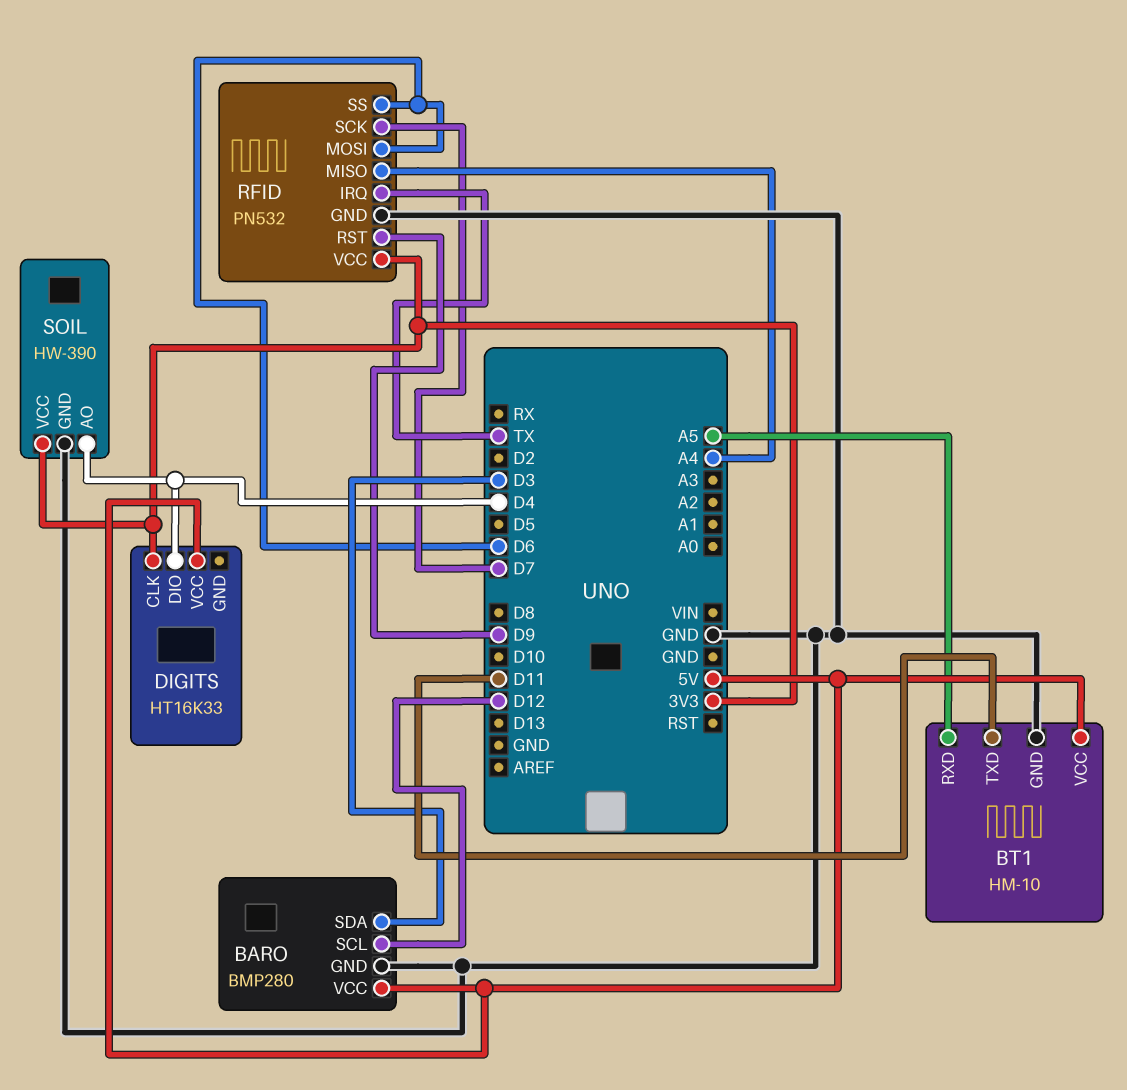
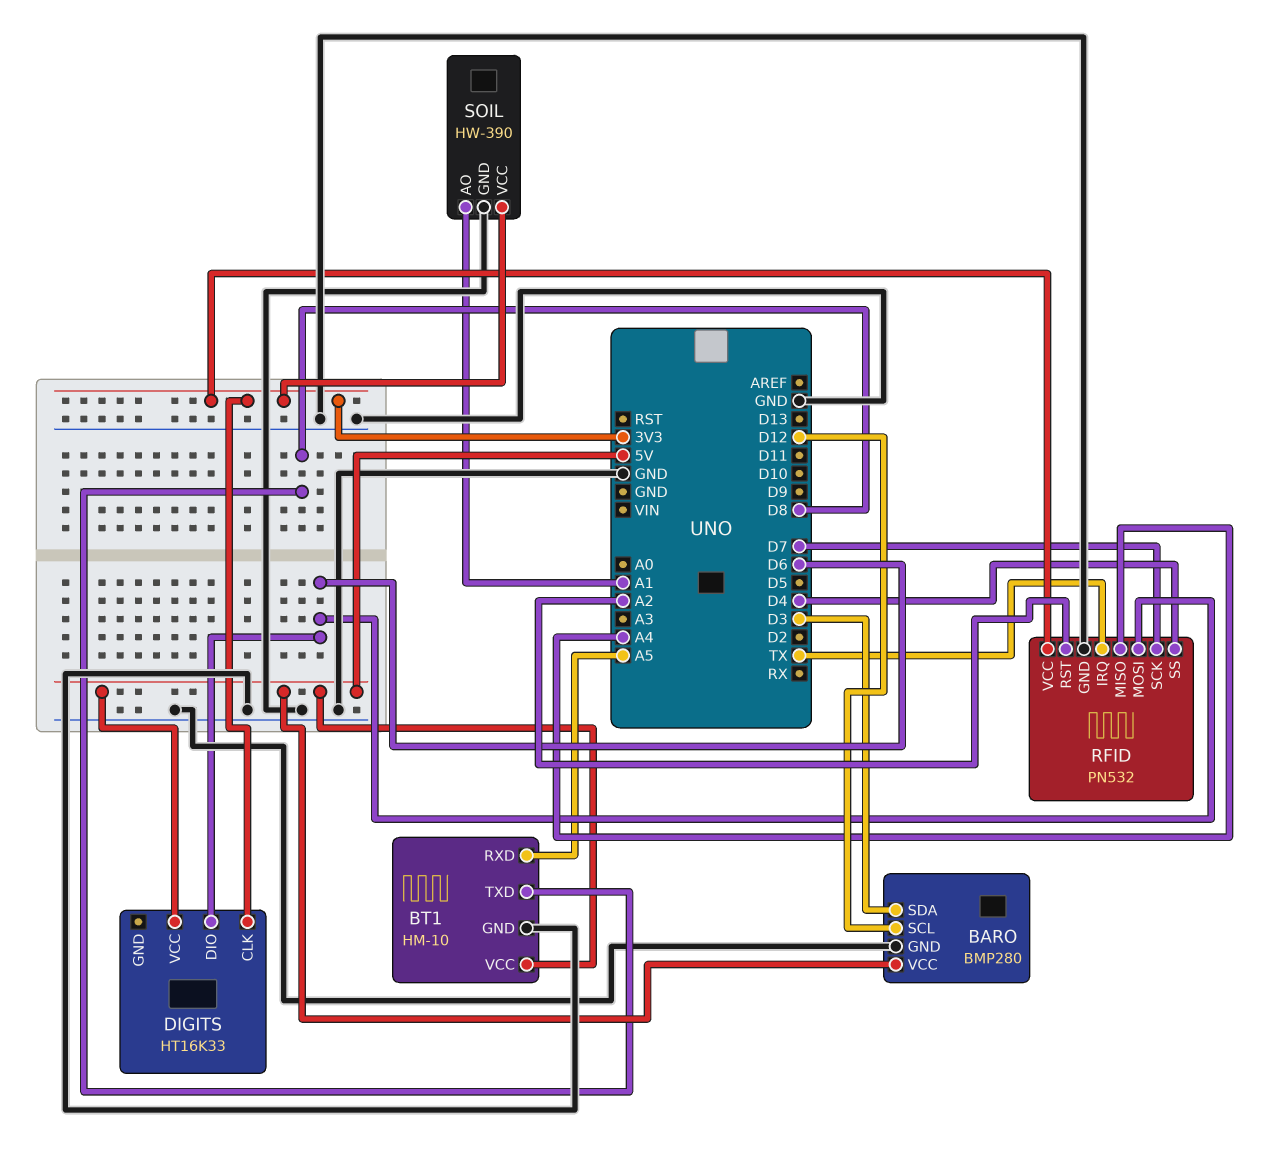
BT1 pin TXD: D11 -> D8
DIGITS pin DIO: D4 -> D6
RFID pin RST: D9 -> A2
RFID pin SS: D6 -> D4
SOIL pin AO: D4 -> A1

